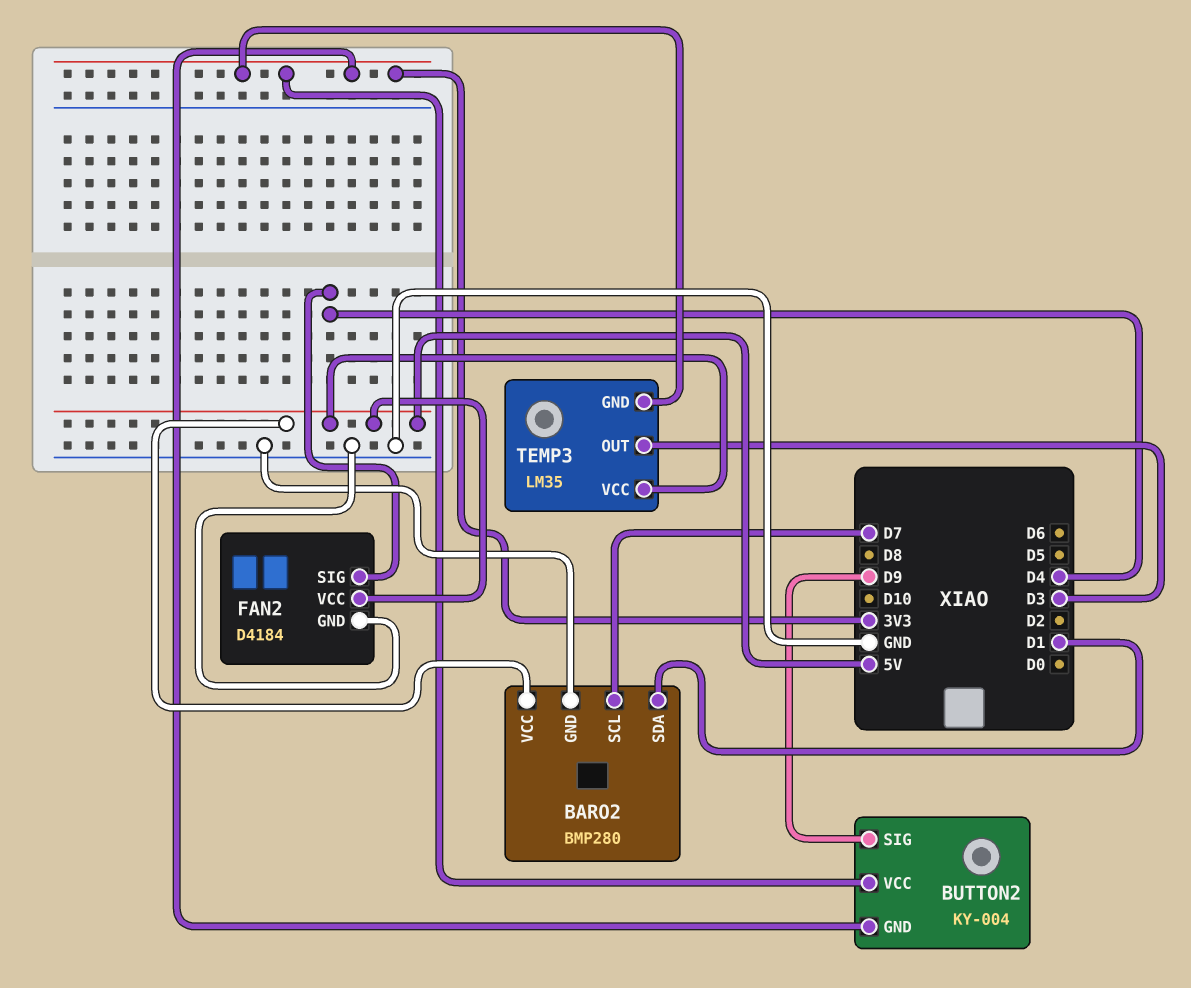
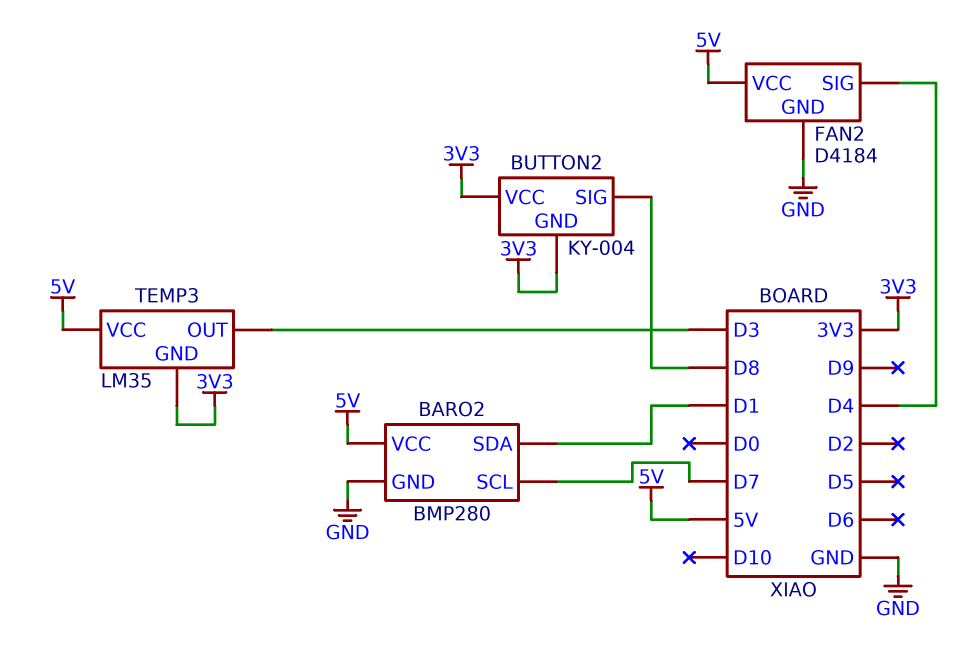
BUTTON2 pin SIG: D9 -> D8

